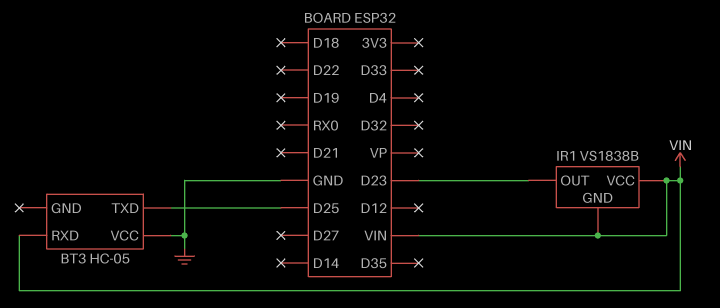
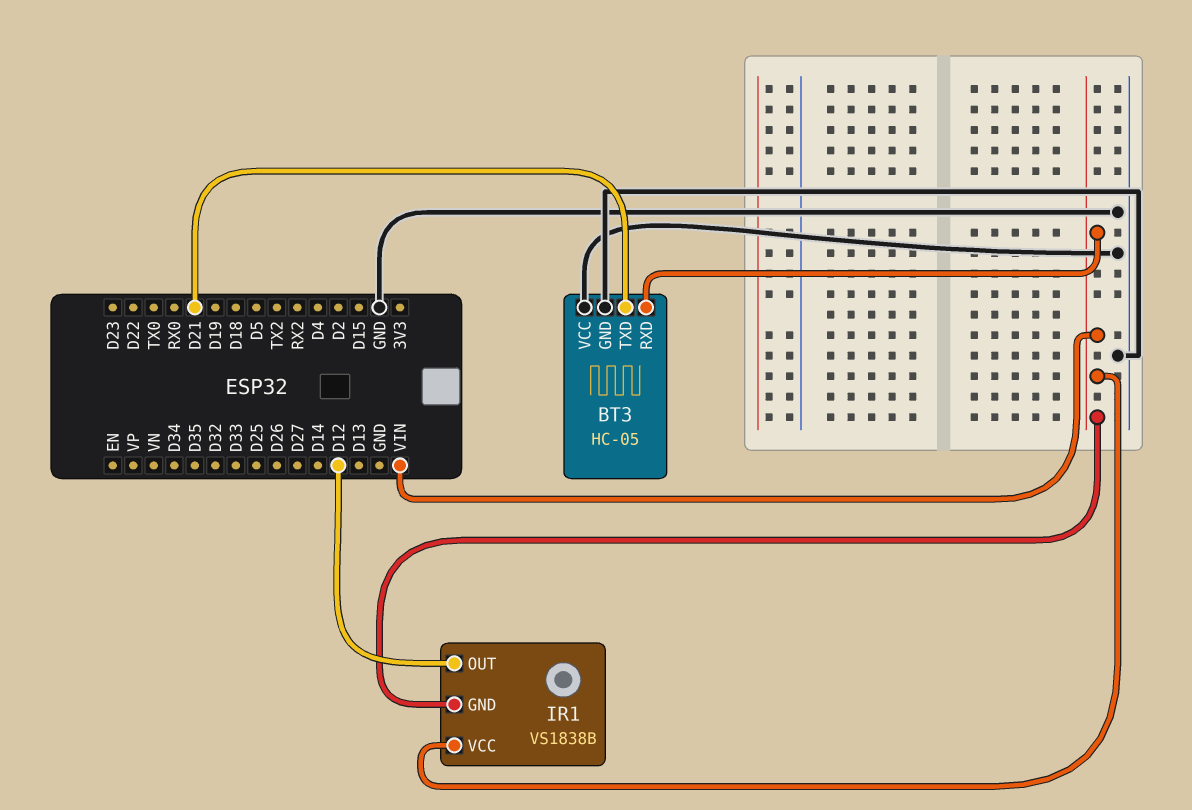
BT3 pin GND: none -> GND
BT3 pin TXD: D25 -> D21
IR1 pin OUT: D23 -> D12

